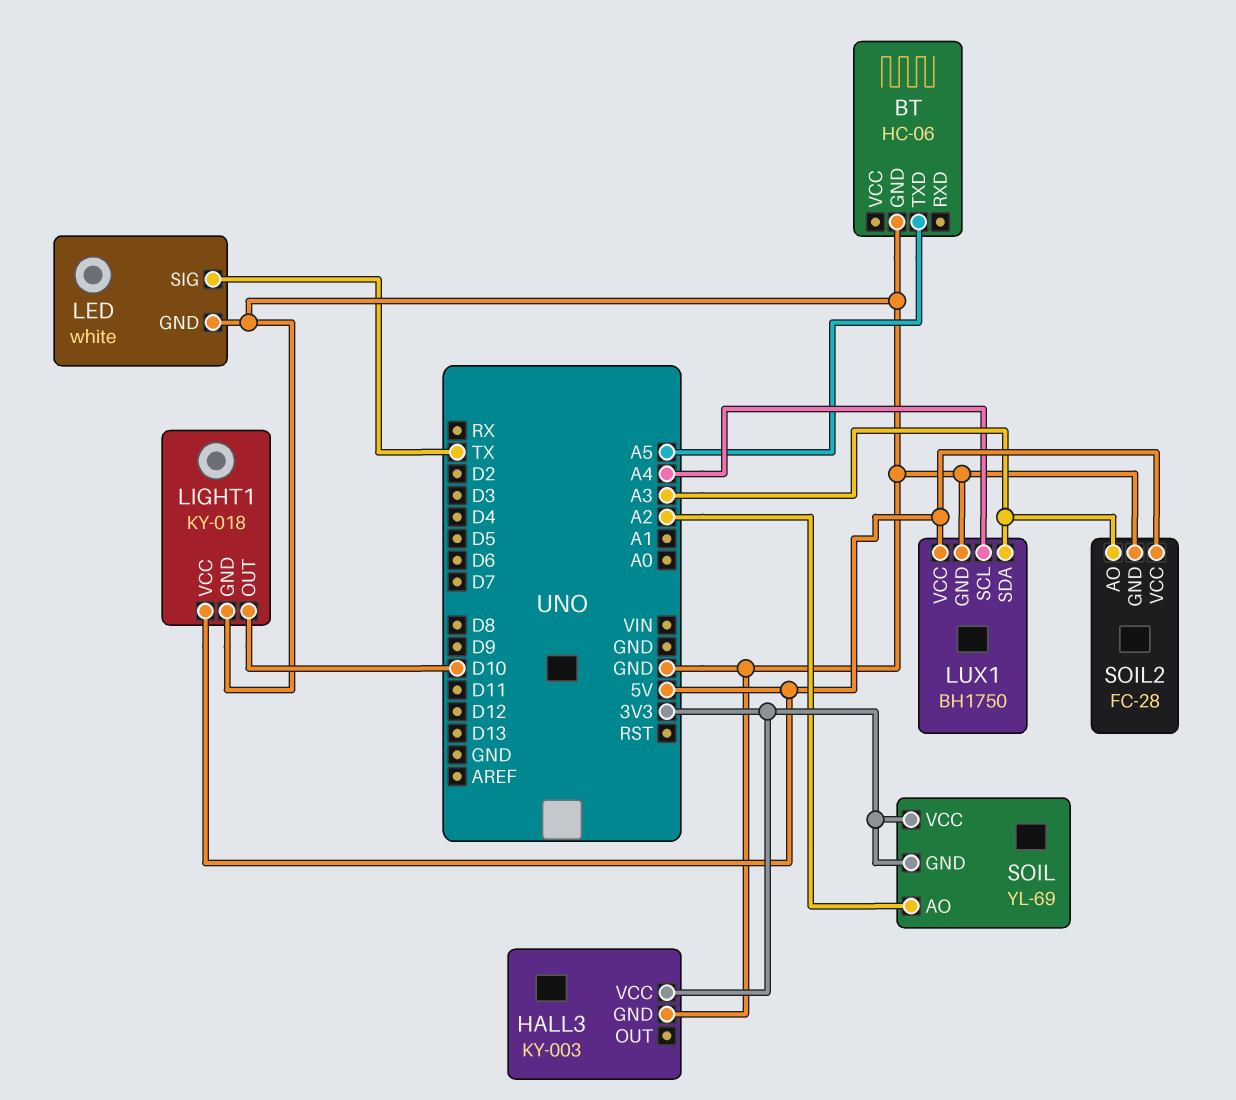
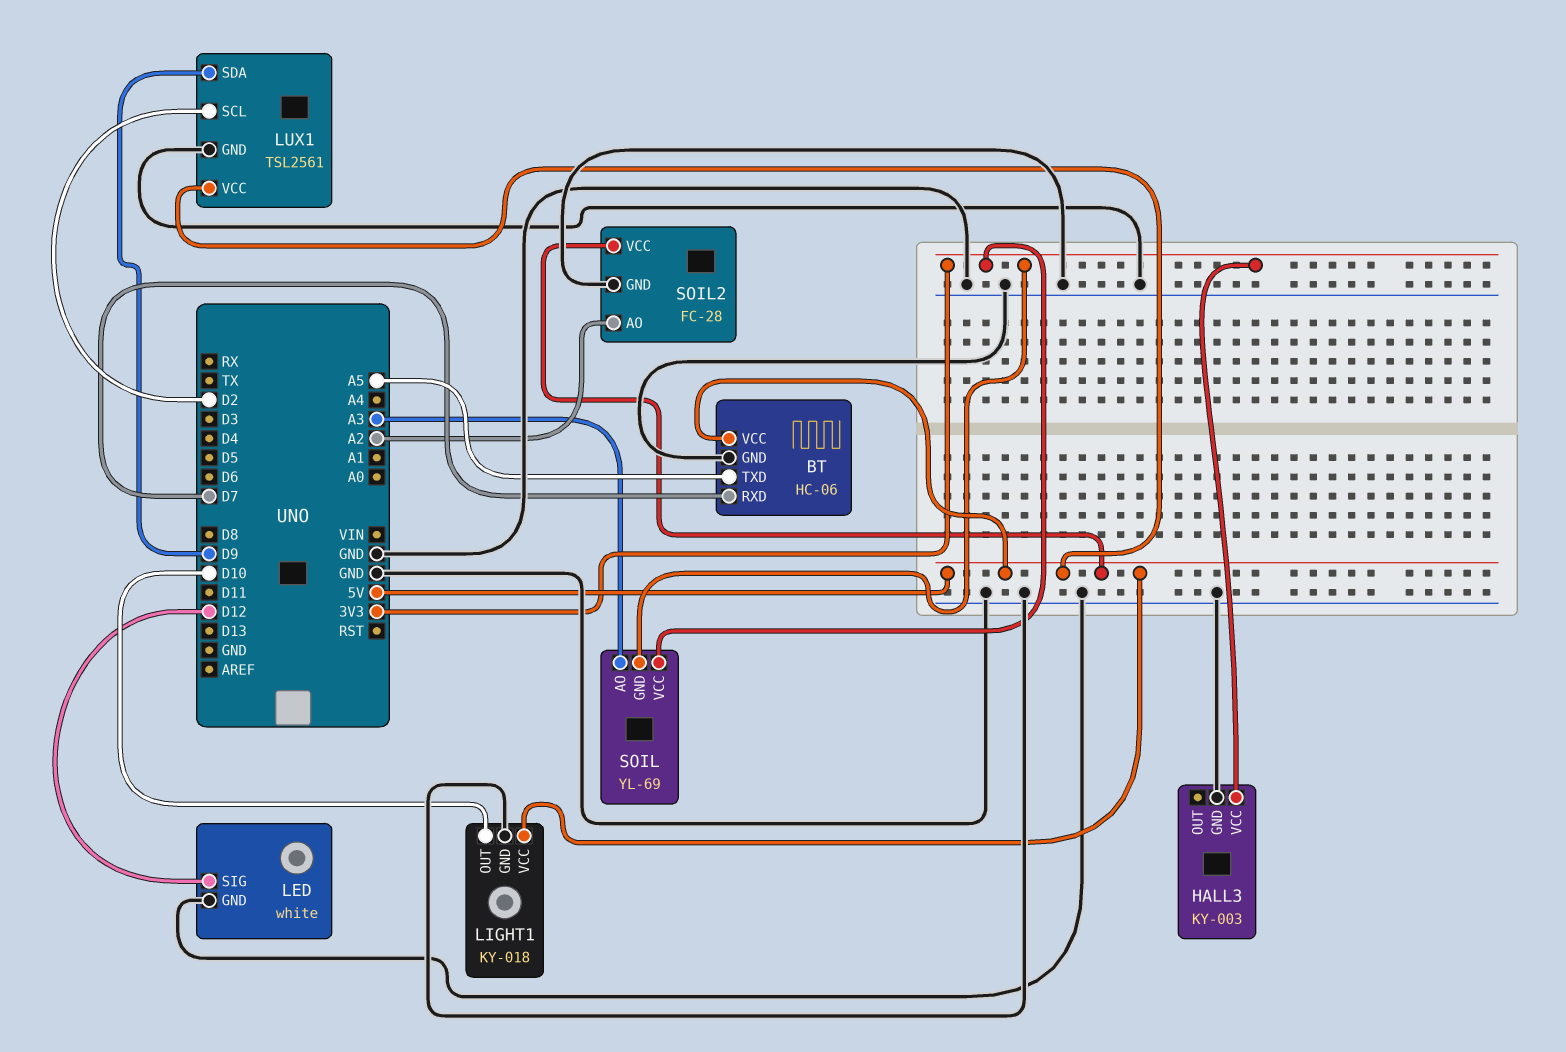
BT pin RXD: none -> D7
BT pin VCC: none -> 5V
LED pin SIG: TX -> D12
LUX1: BH1750 -> TSL2561
LUX1 pin SCL: A4 -> D2
LUX1 pin SDA: A3 -> D9
SOIL pin AO: A2 -> A3
SOIL2 pin AO: A3 -> A2

